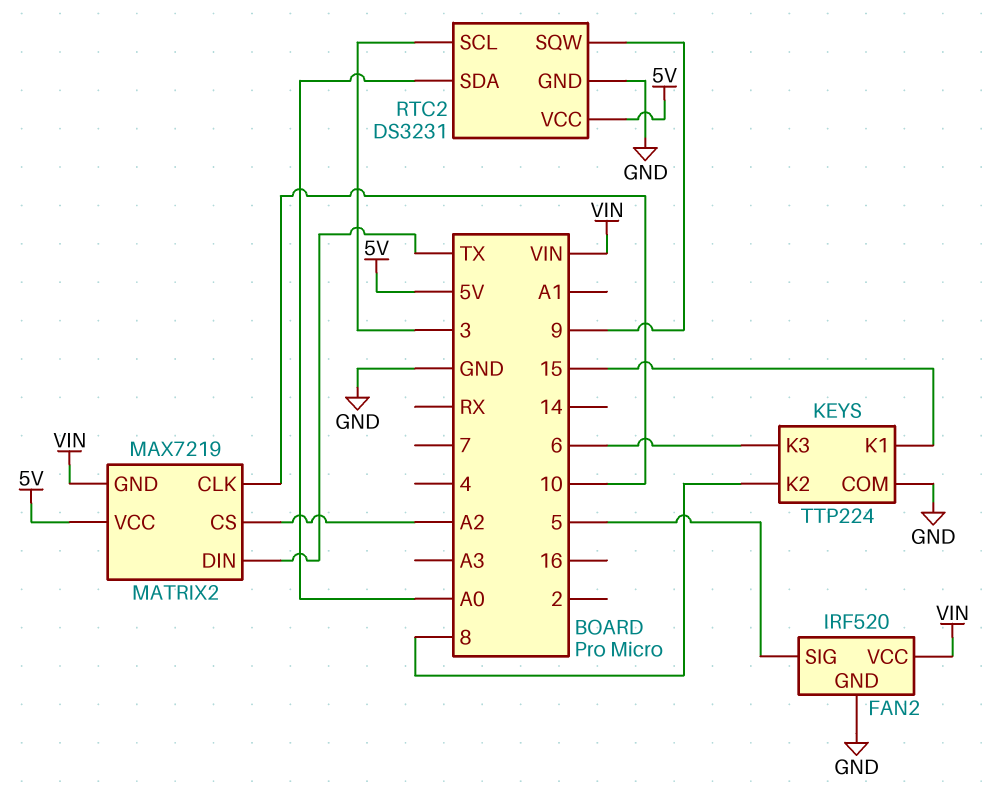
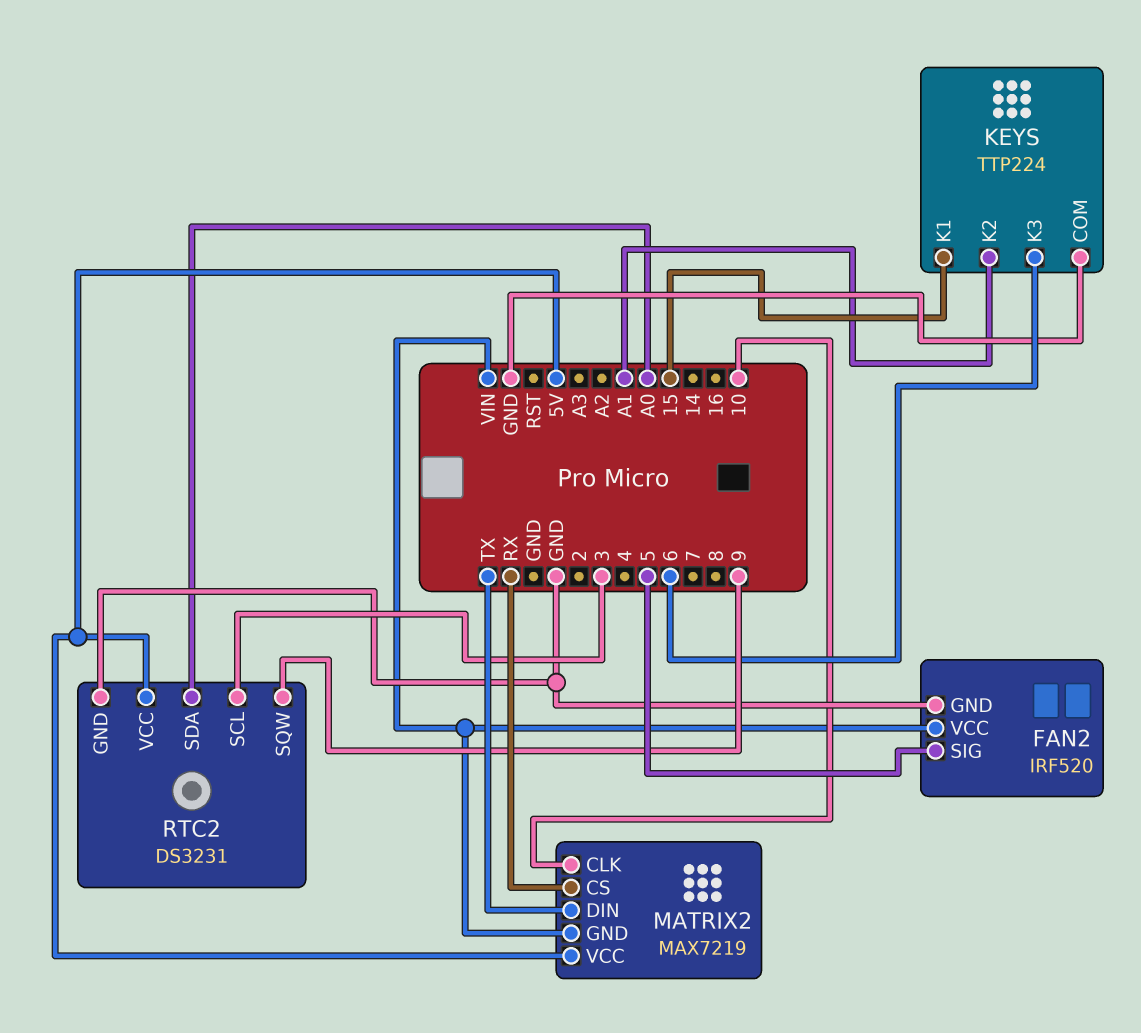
KEYS pin K2: 8 -> A1
MATRIX2 pin CS: A2 -> RX

